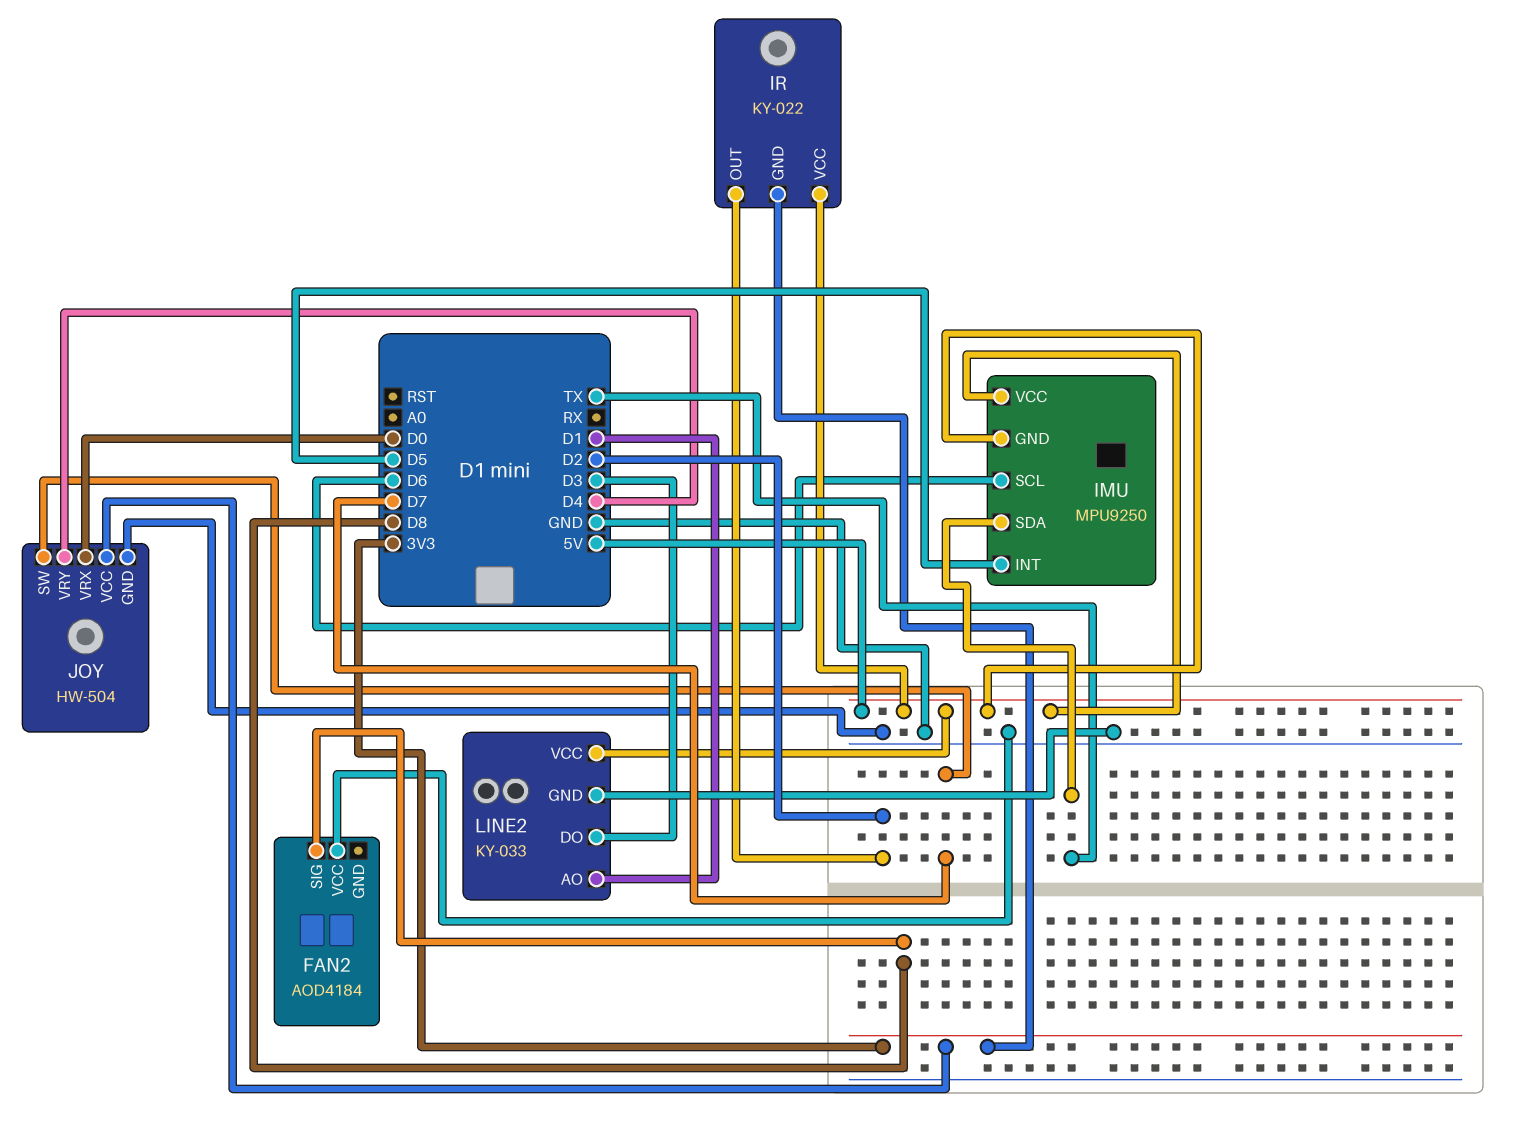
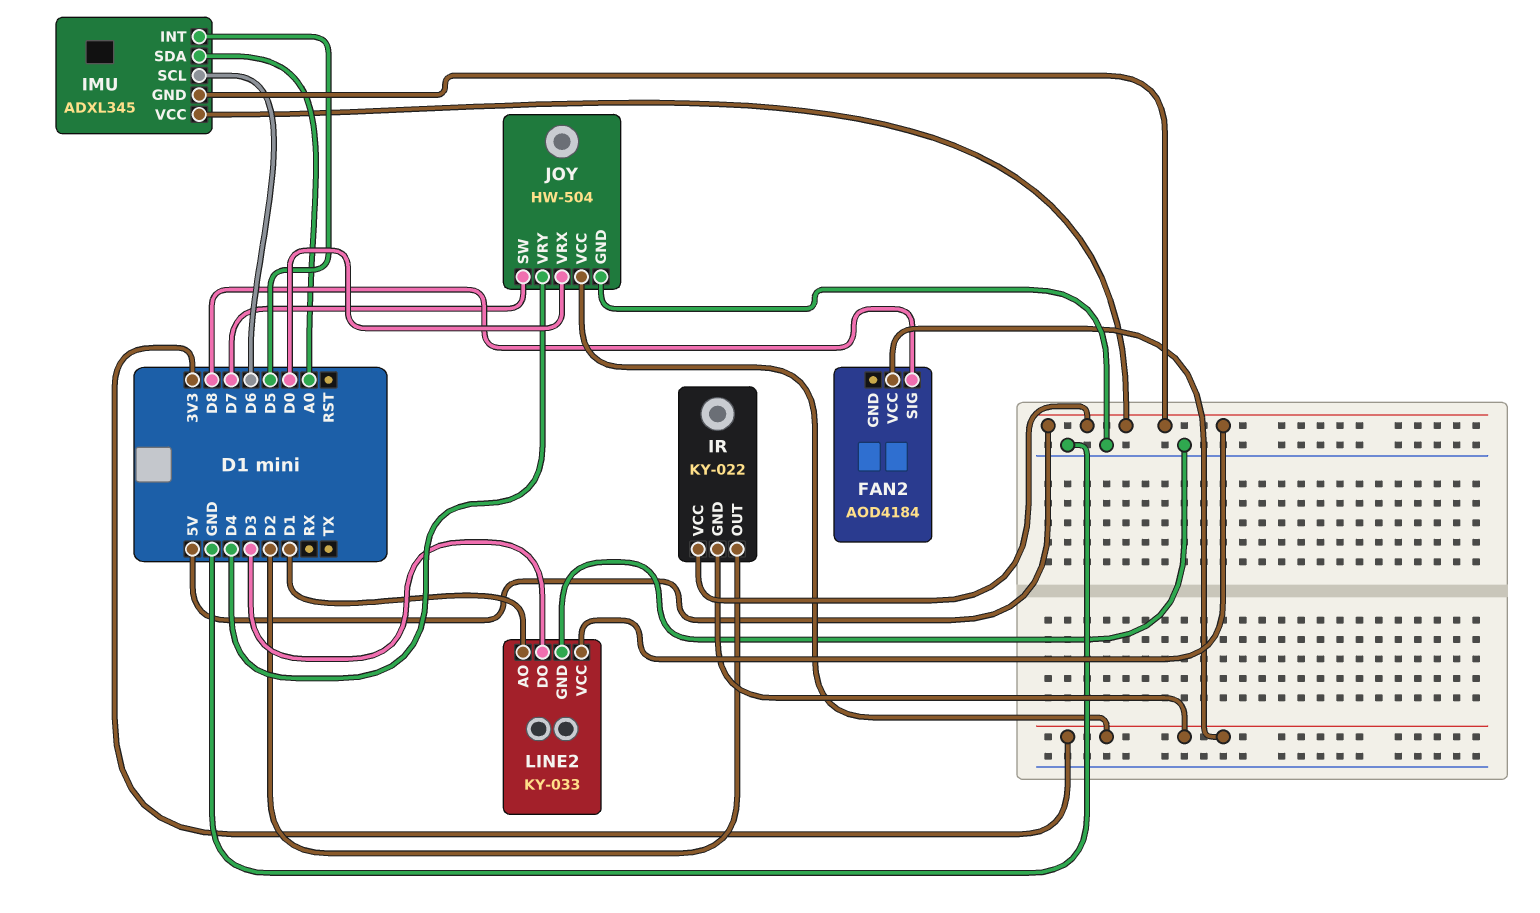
FAN2 pin VCC: GND -> 3V3
IMU: MPU9250 -> ADXL345
IMU pin SDA: TX -> A0

